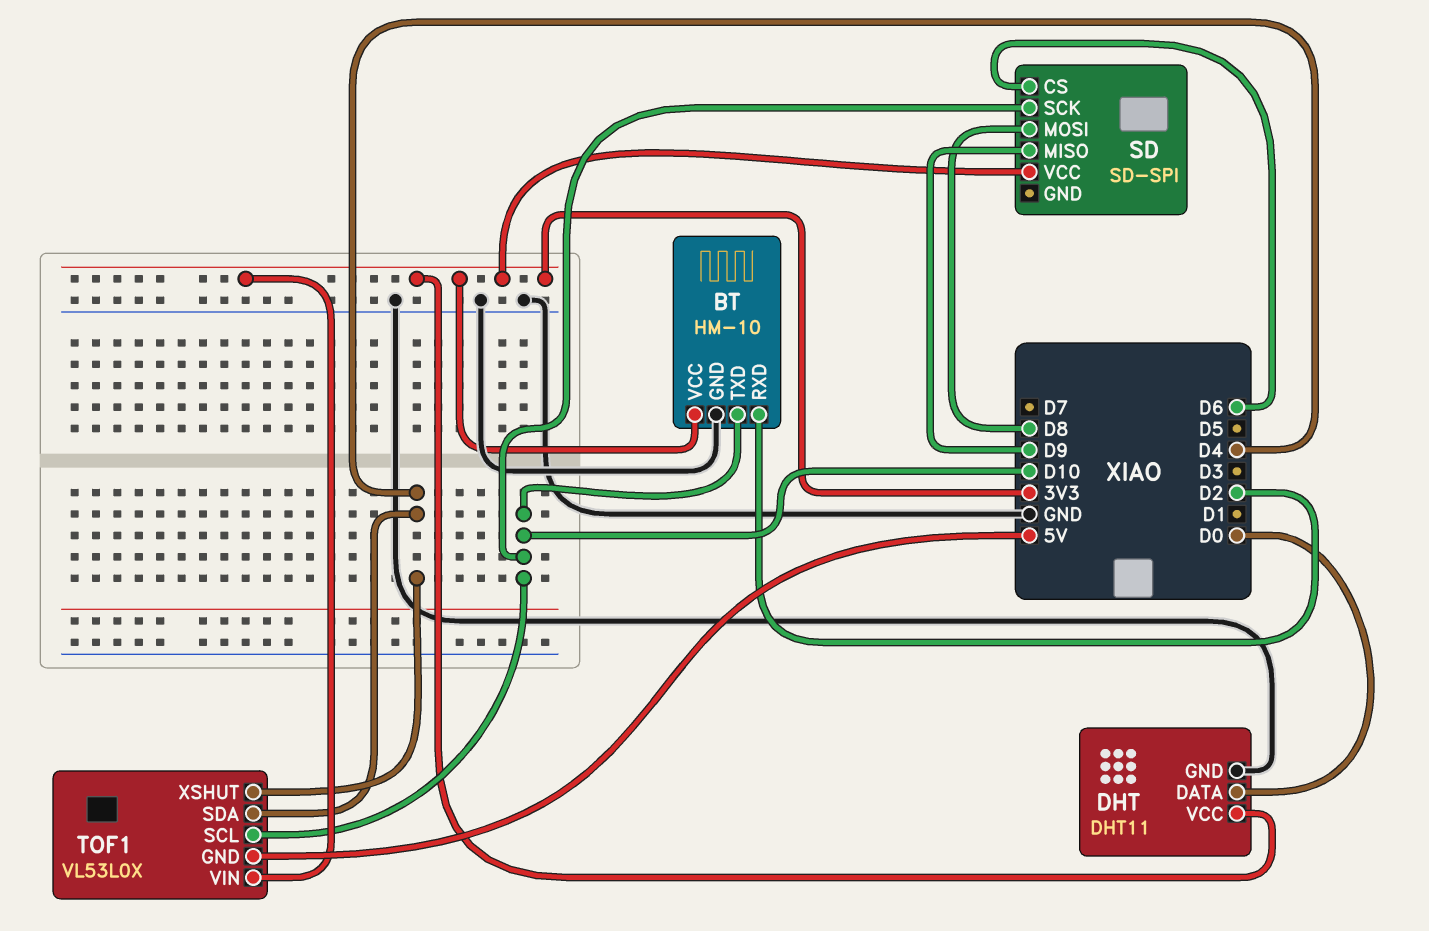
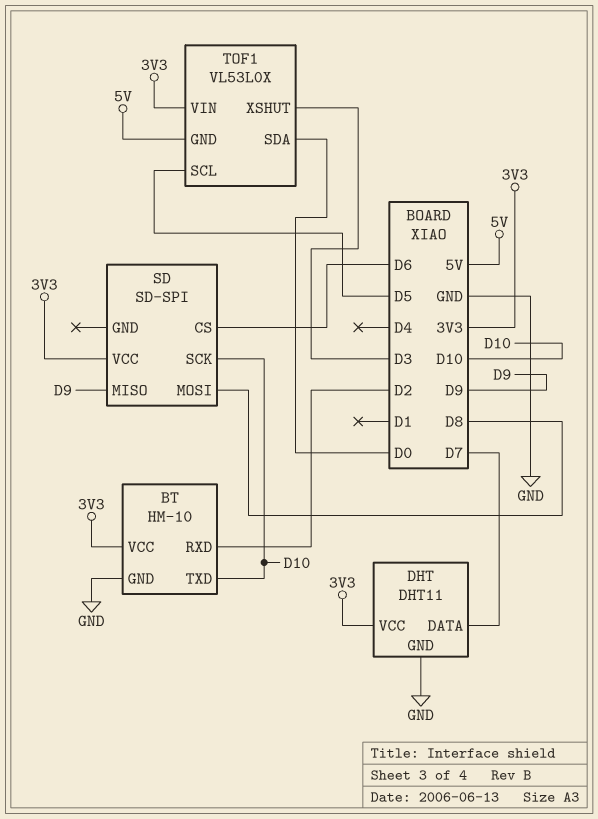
DHT pin DATA: D0 -> D7
TOF1 pin SCL: D10 -> D5
TOF1 pin SDA: D4 -> D0
TOF1 pin XSHUT: D4 -> D3

